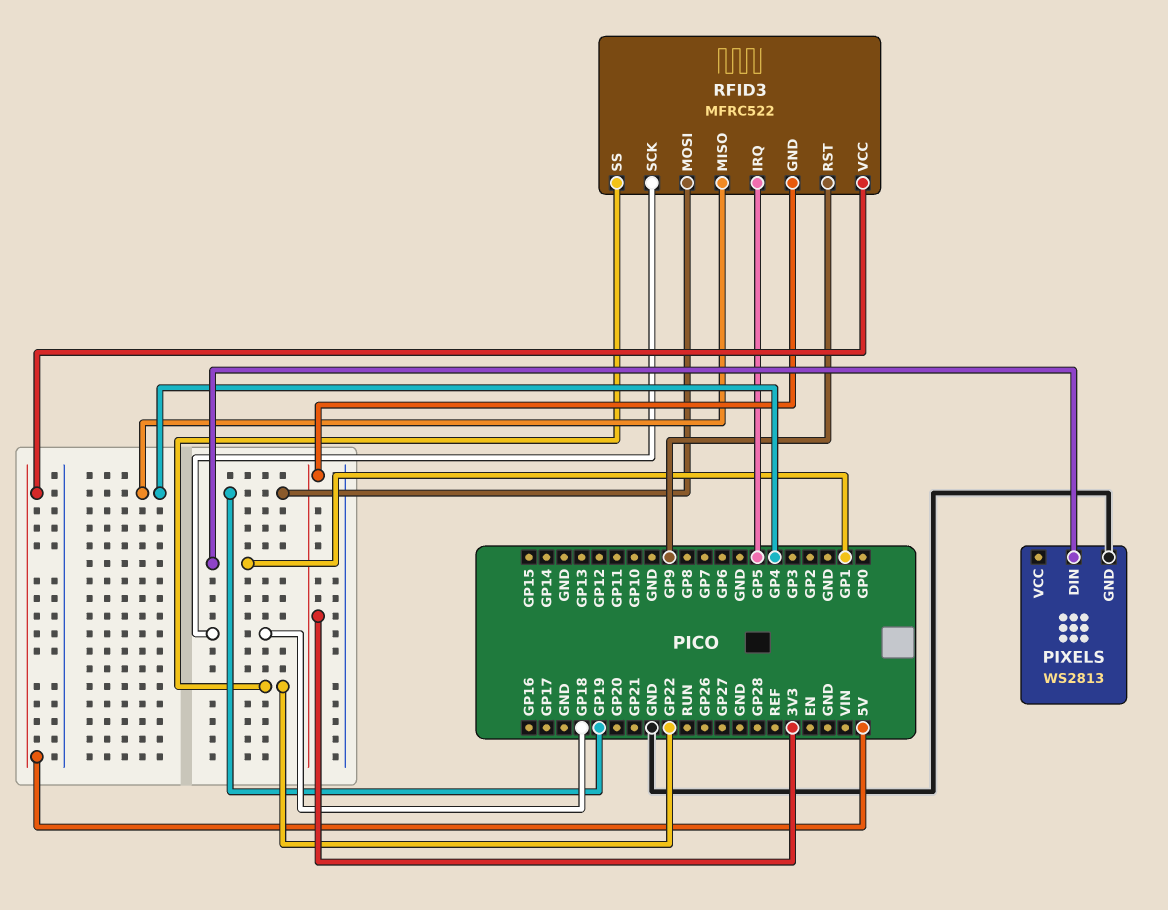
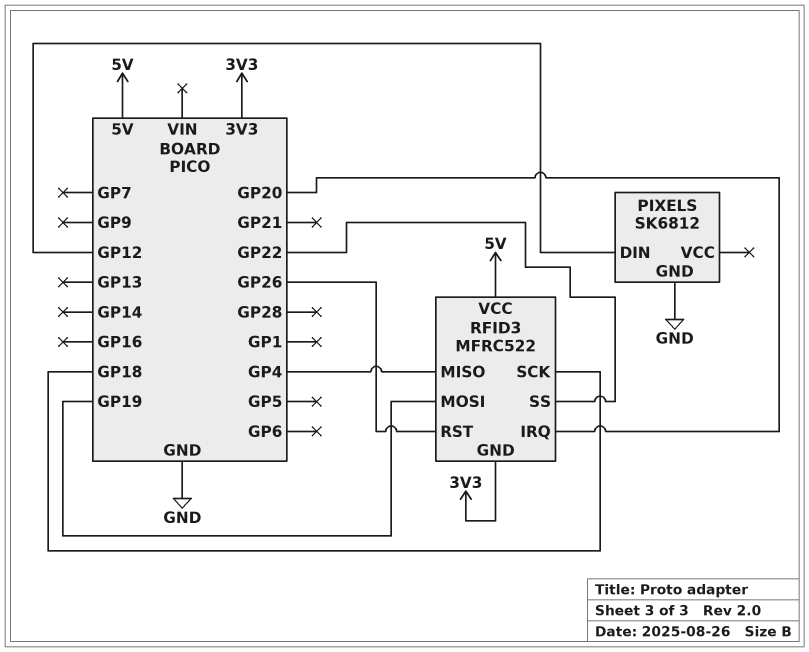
PIXELS: WS2813 -> SK6812
PIXELS pin DIN: GP1 -> GP12
RFID3 pin IRQ: GP5 -> GP20
RFID3 pin RST: GP9 -> GP26

